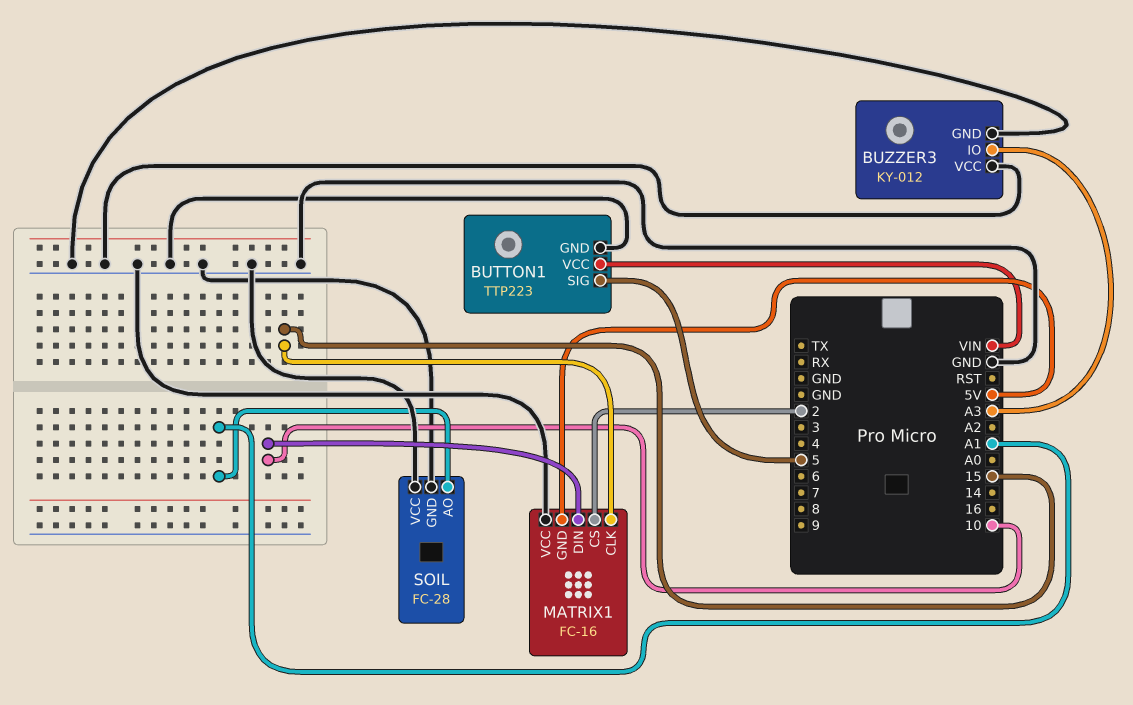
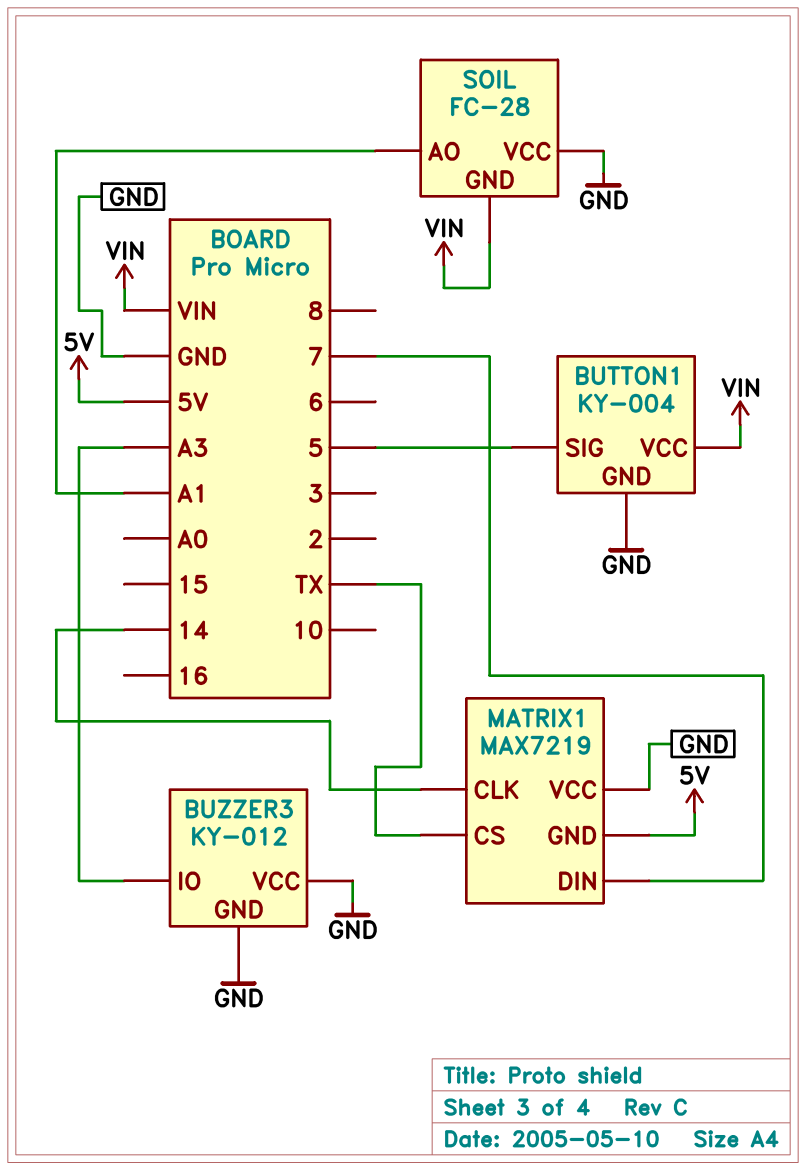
BUTTON1: TTP223 -> KY-004
MATRIX1: FC-16 -> MAX7219
MATRIX1 pin CLK: 15 -> 14
MATRIX1 pin CS: 2 -> TX
MATRIX1 pin DIN: 10 -> 7
SOIL pin GND: GND -> VIN

